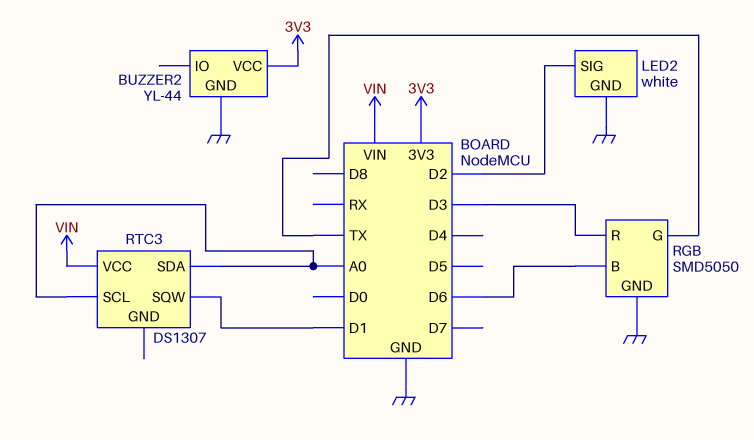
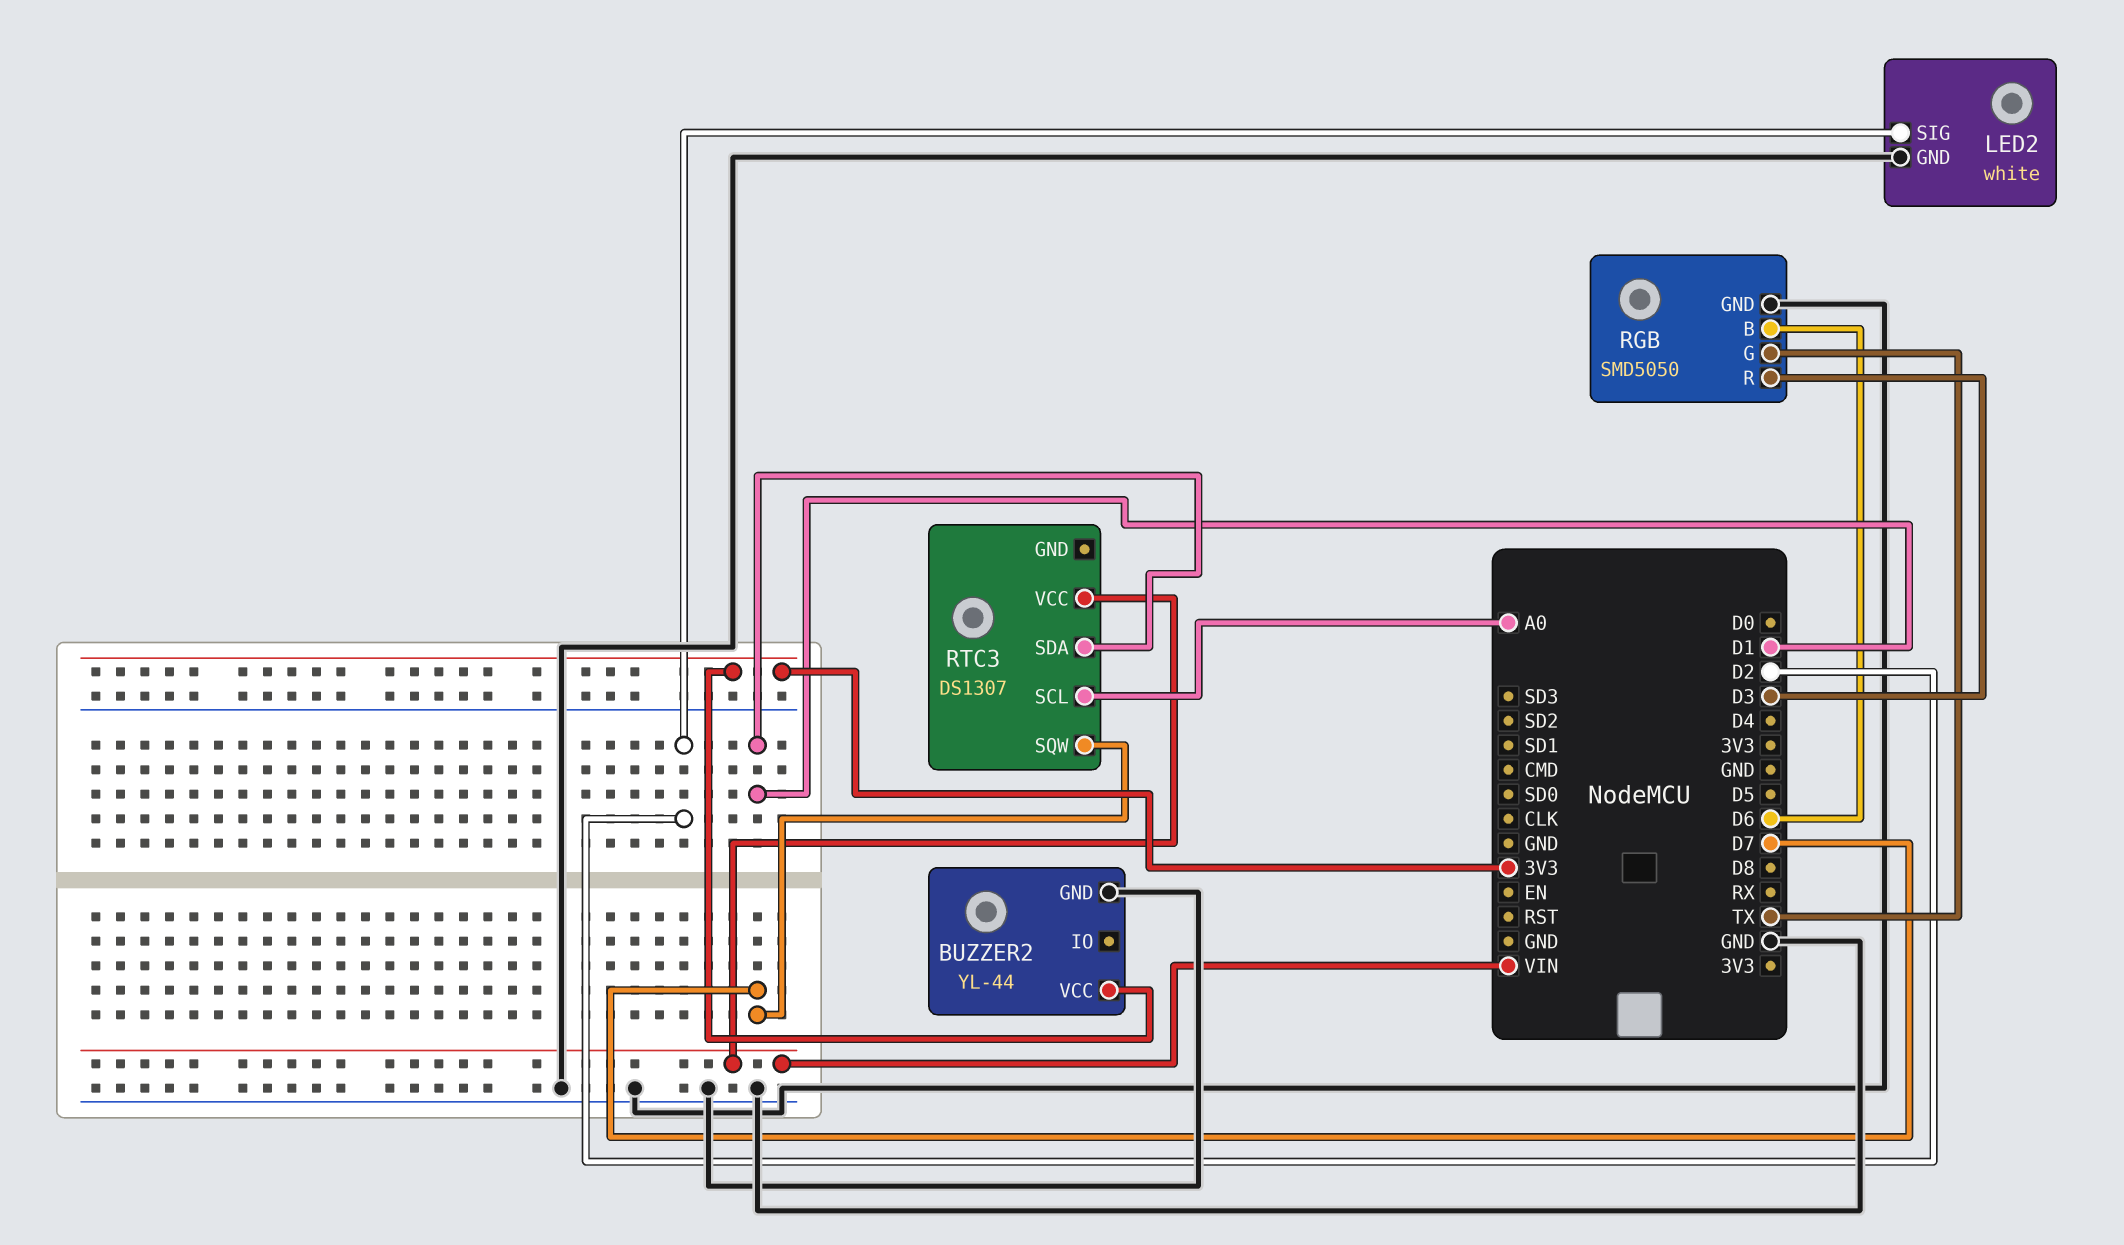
RTC3 pin SDA: A0 -> D1
RTC3 pin SQW: D1 -> D7

